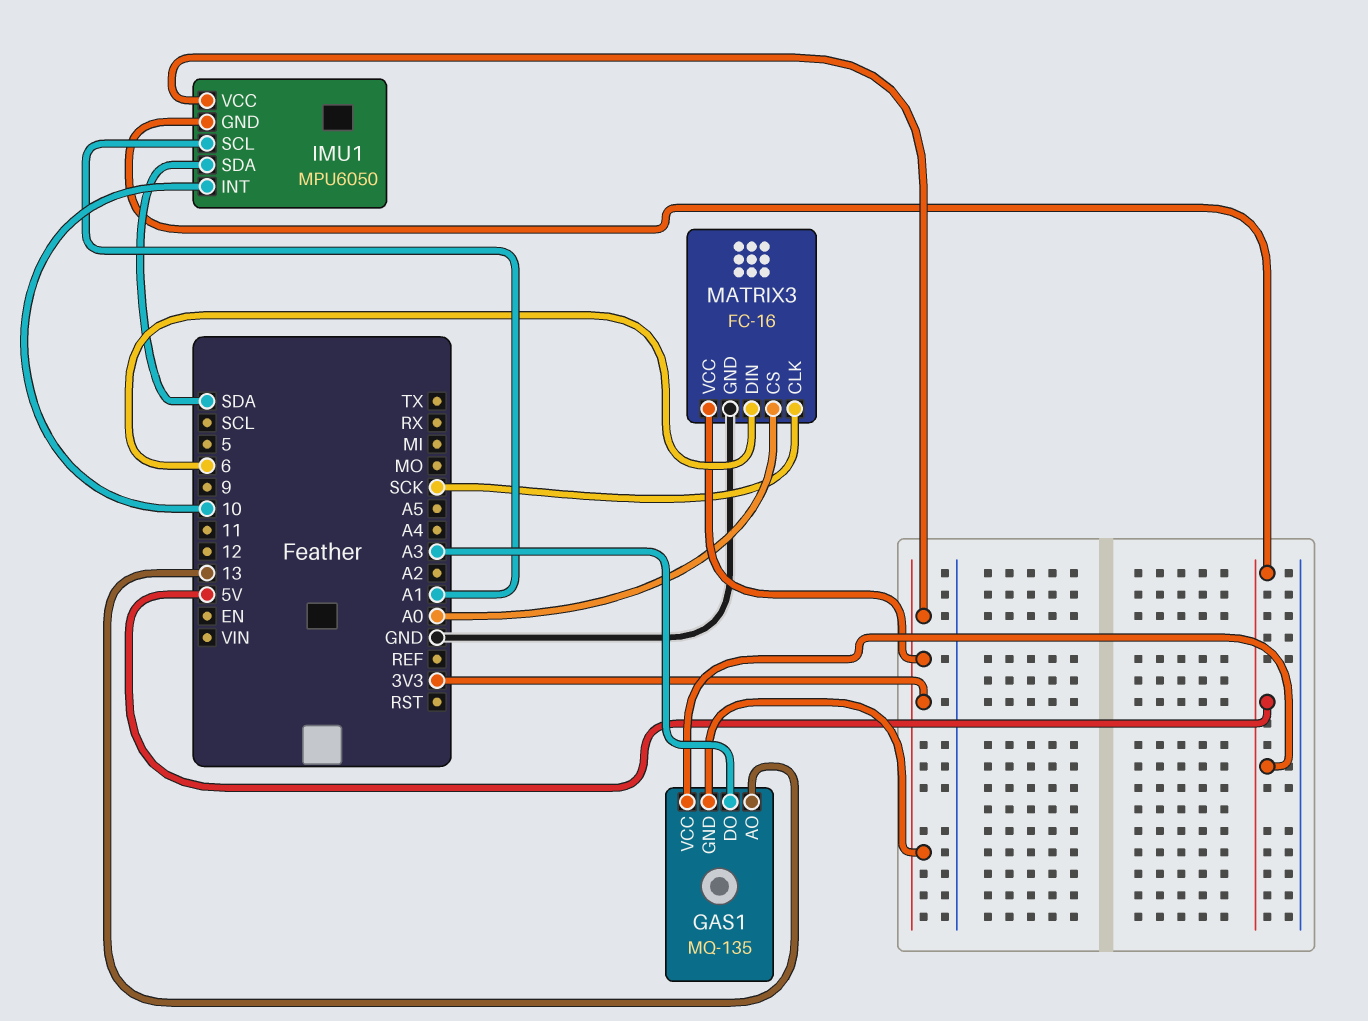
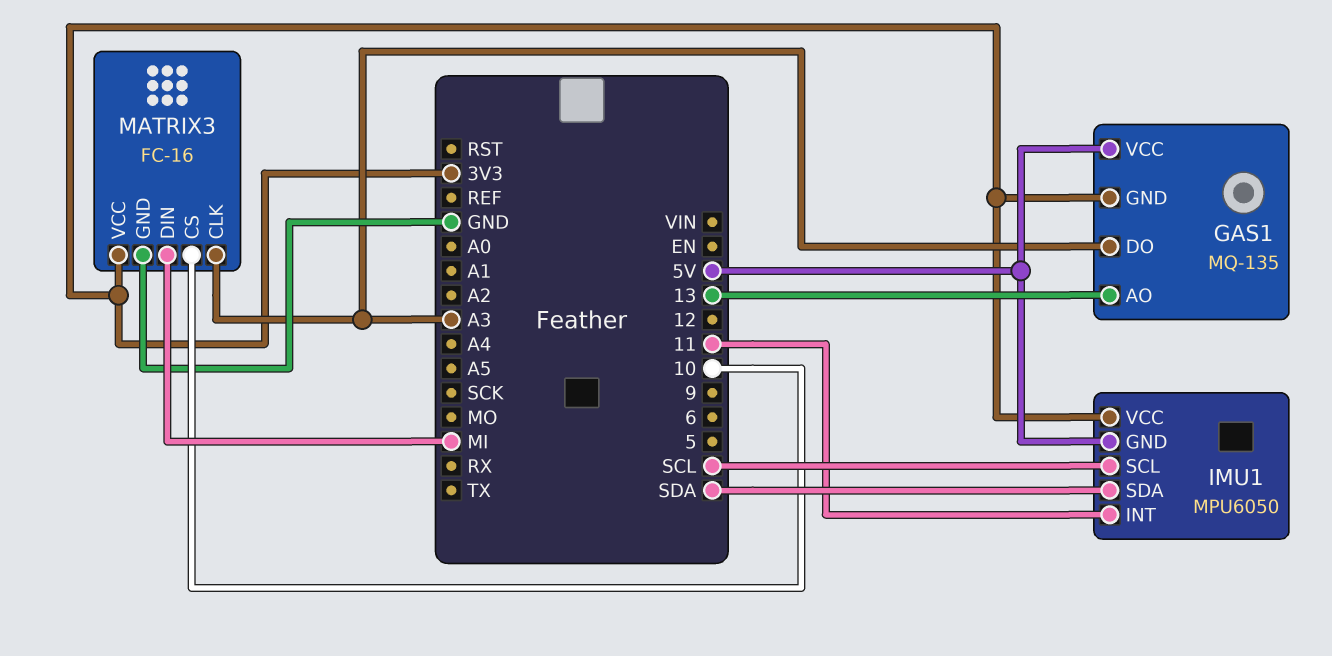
IMU1 pin INT: 10 -> 11
IMU1 pin SCL: A1 -> SCL
MATRIX3 pin CLK: SCK -> A3
MATRIX3 pin CS: A0 -> 10
MATRIX3 pin DIN: 6 -> MI

